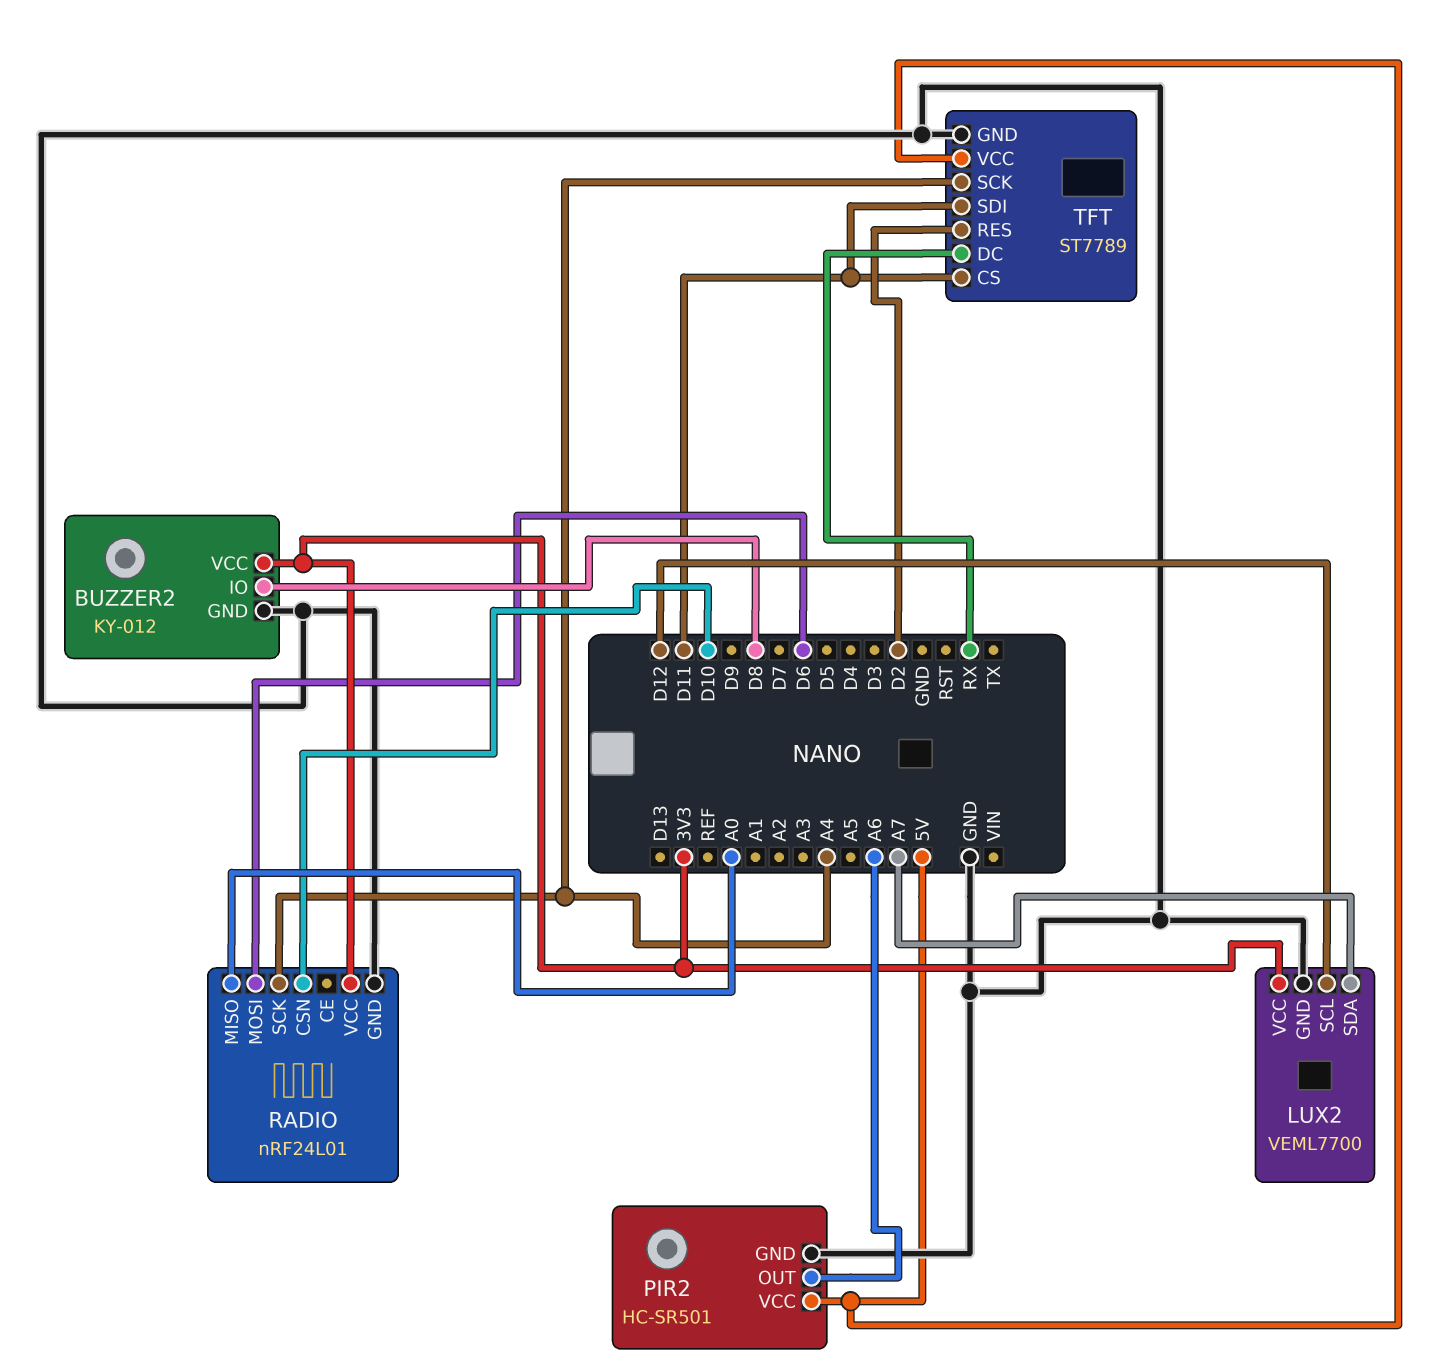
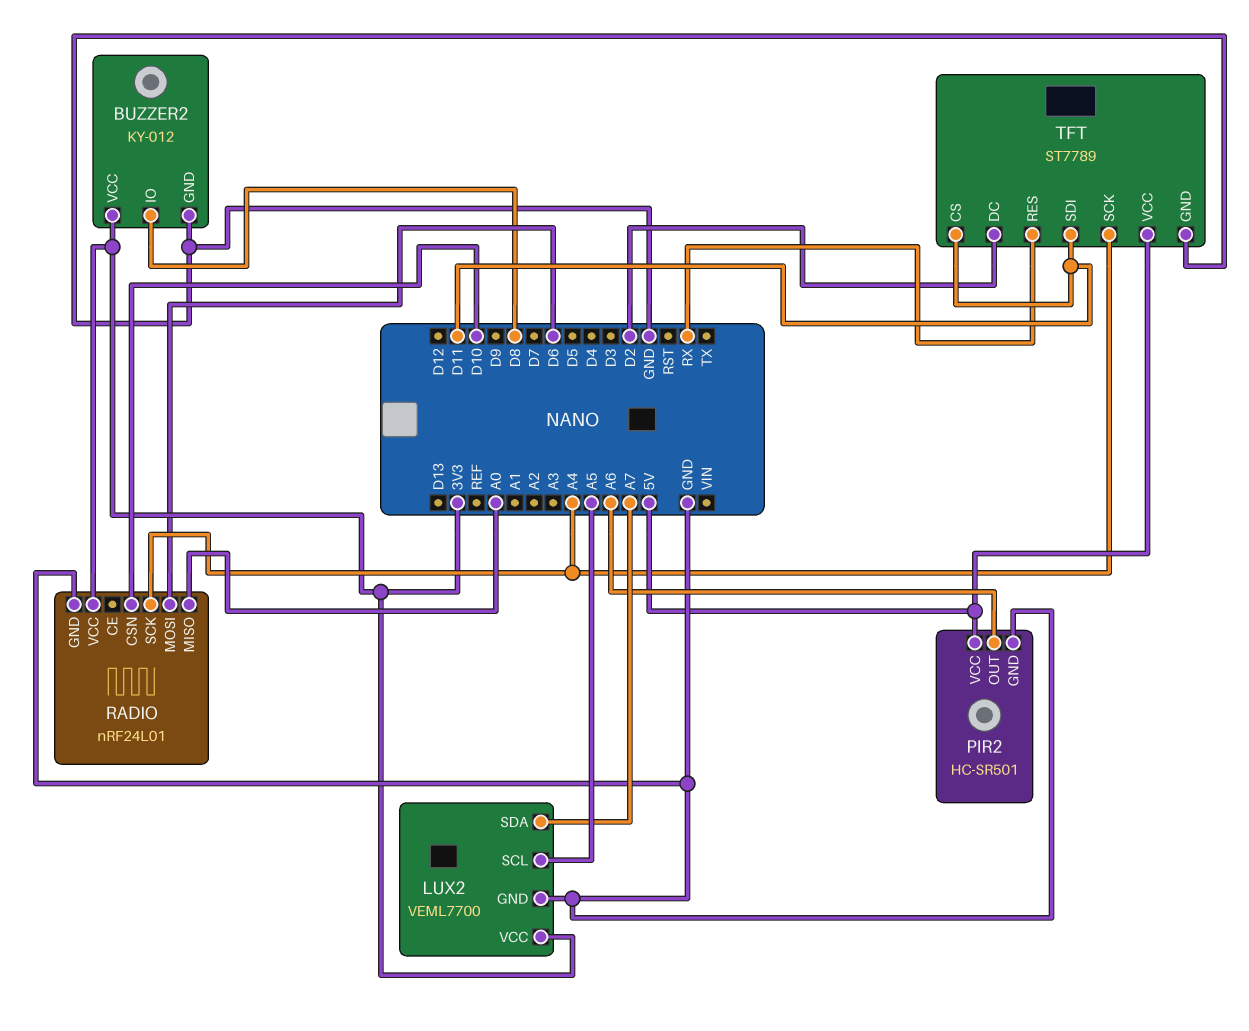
LUX2 pin SCL: D12 -> A5
TFT pin DC: RX -> D2
TFT pin RES: D2 -> RX

